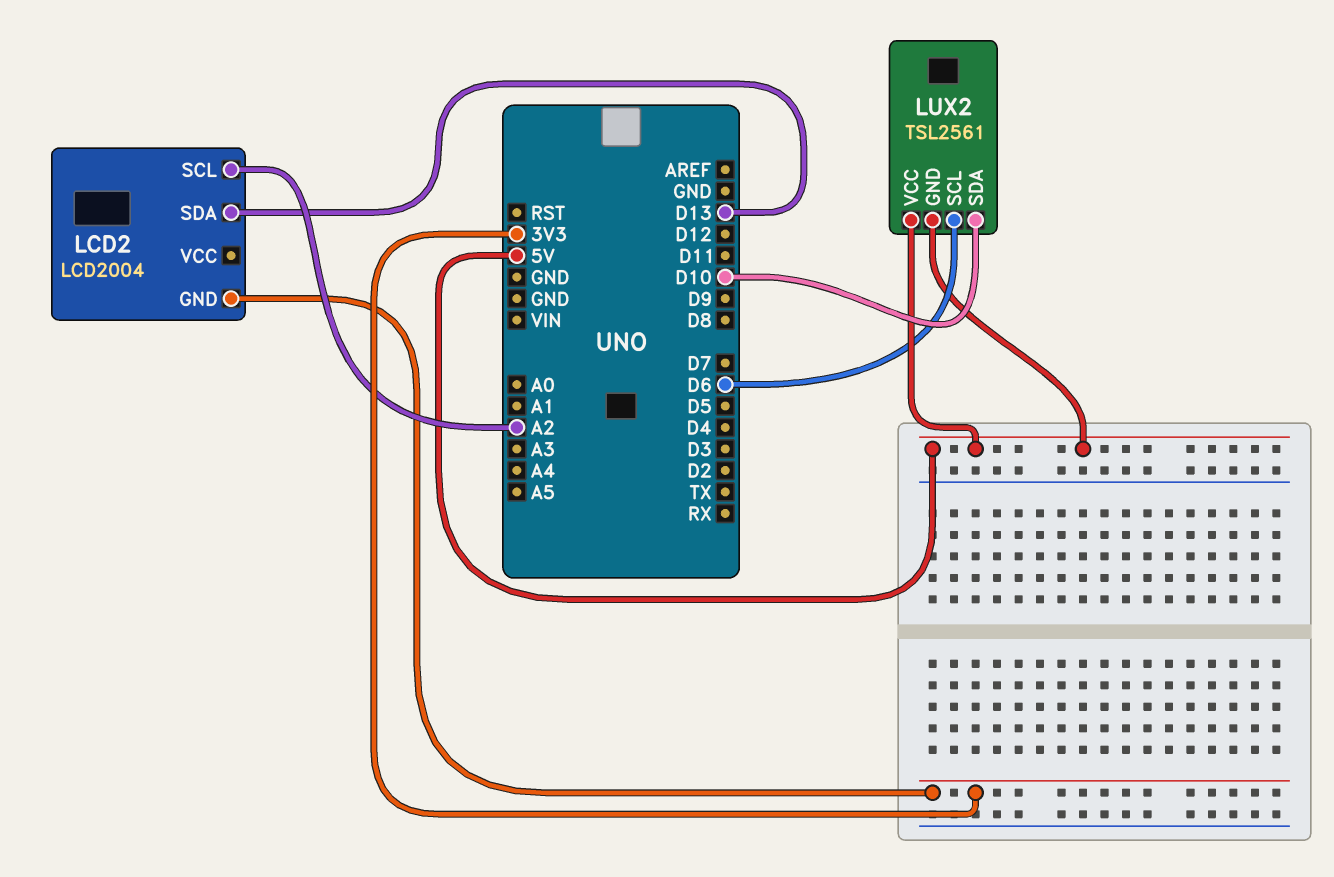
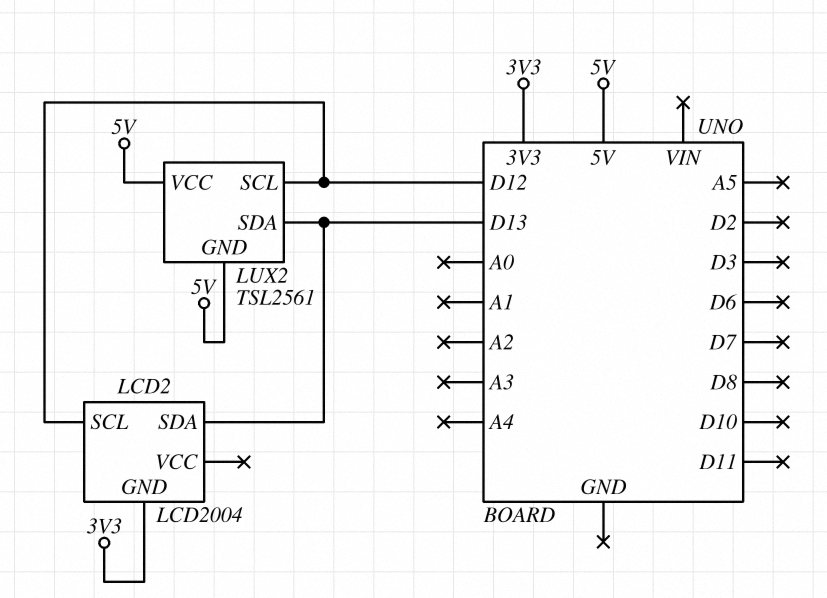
LCD2 pin SCL: A2 -> D12
LUX2 pin SCL: D6 -> D12
LUX2 pin SDA: D10 -> D13

